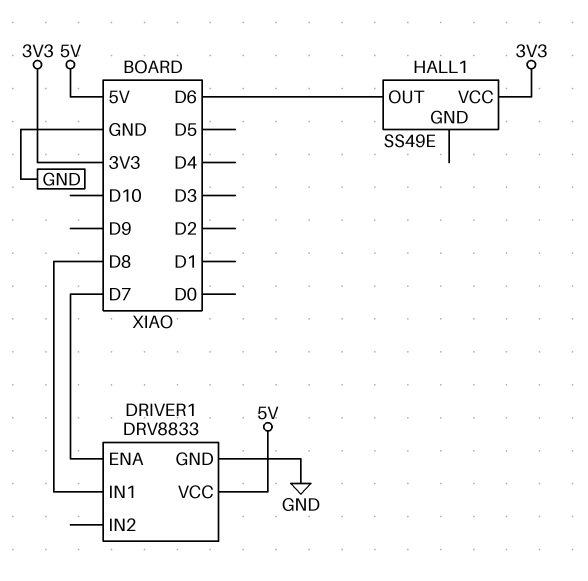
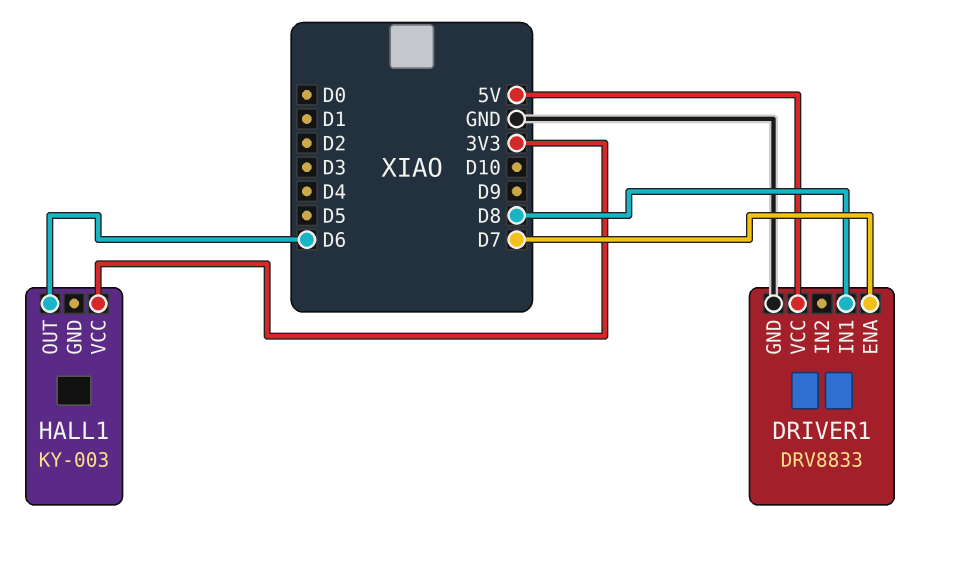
HALL1: SS49E -> KY-003

